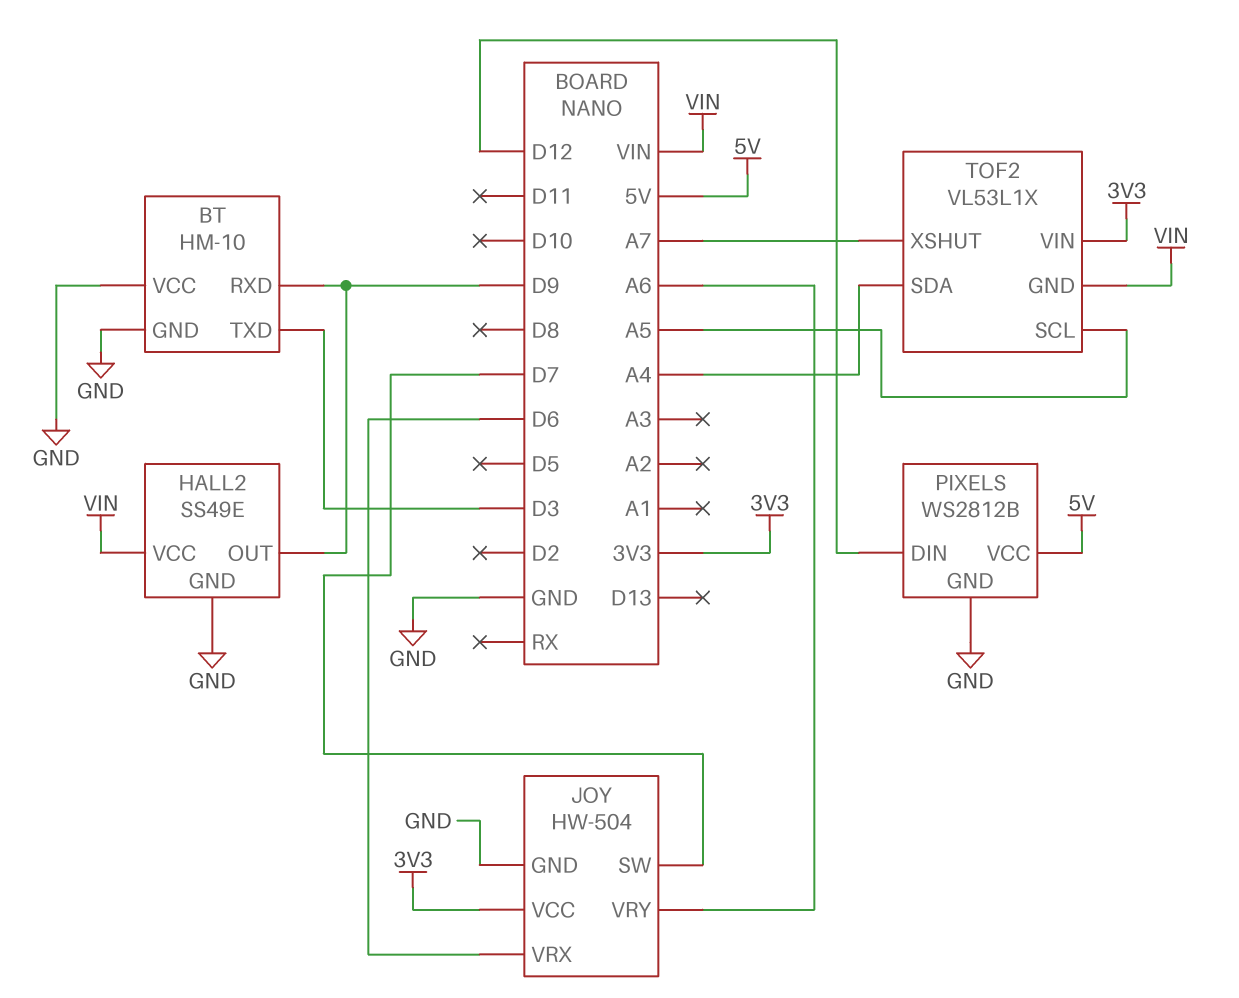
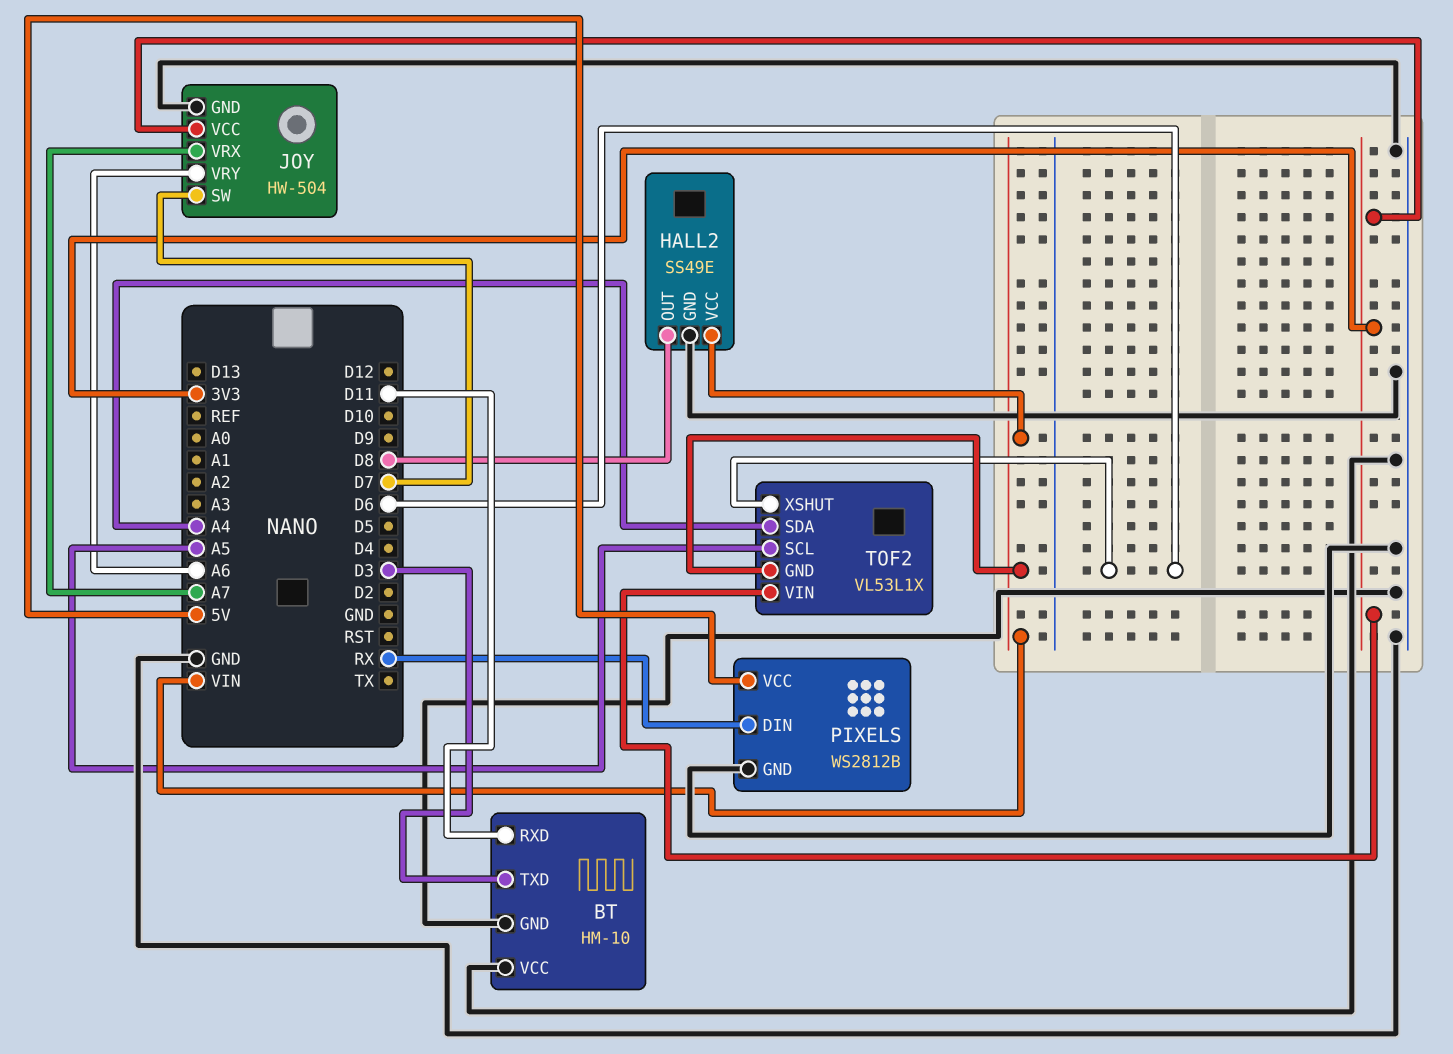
BT pin RXD: D9 -> D11
HALL2 pin OUT: D9 -> D8
JOY pin VRX: D6 -> A7
PIXELS pin DIN: D12 -> RX
TOF2 pin XSHUT: A7 -> D6

